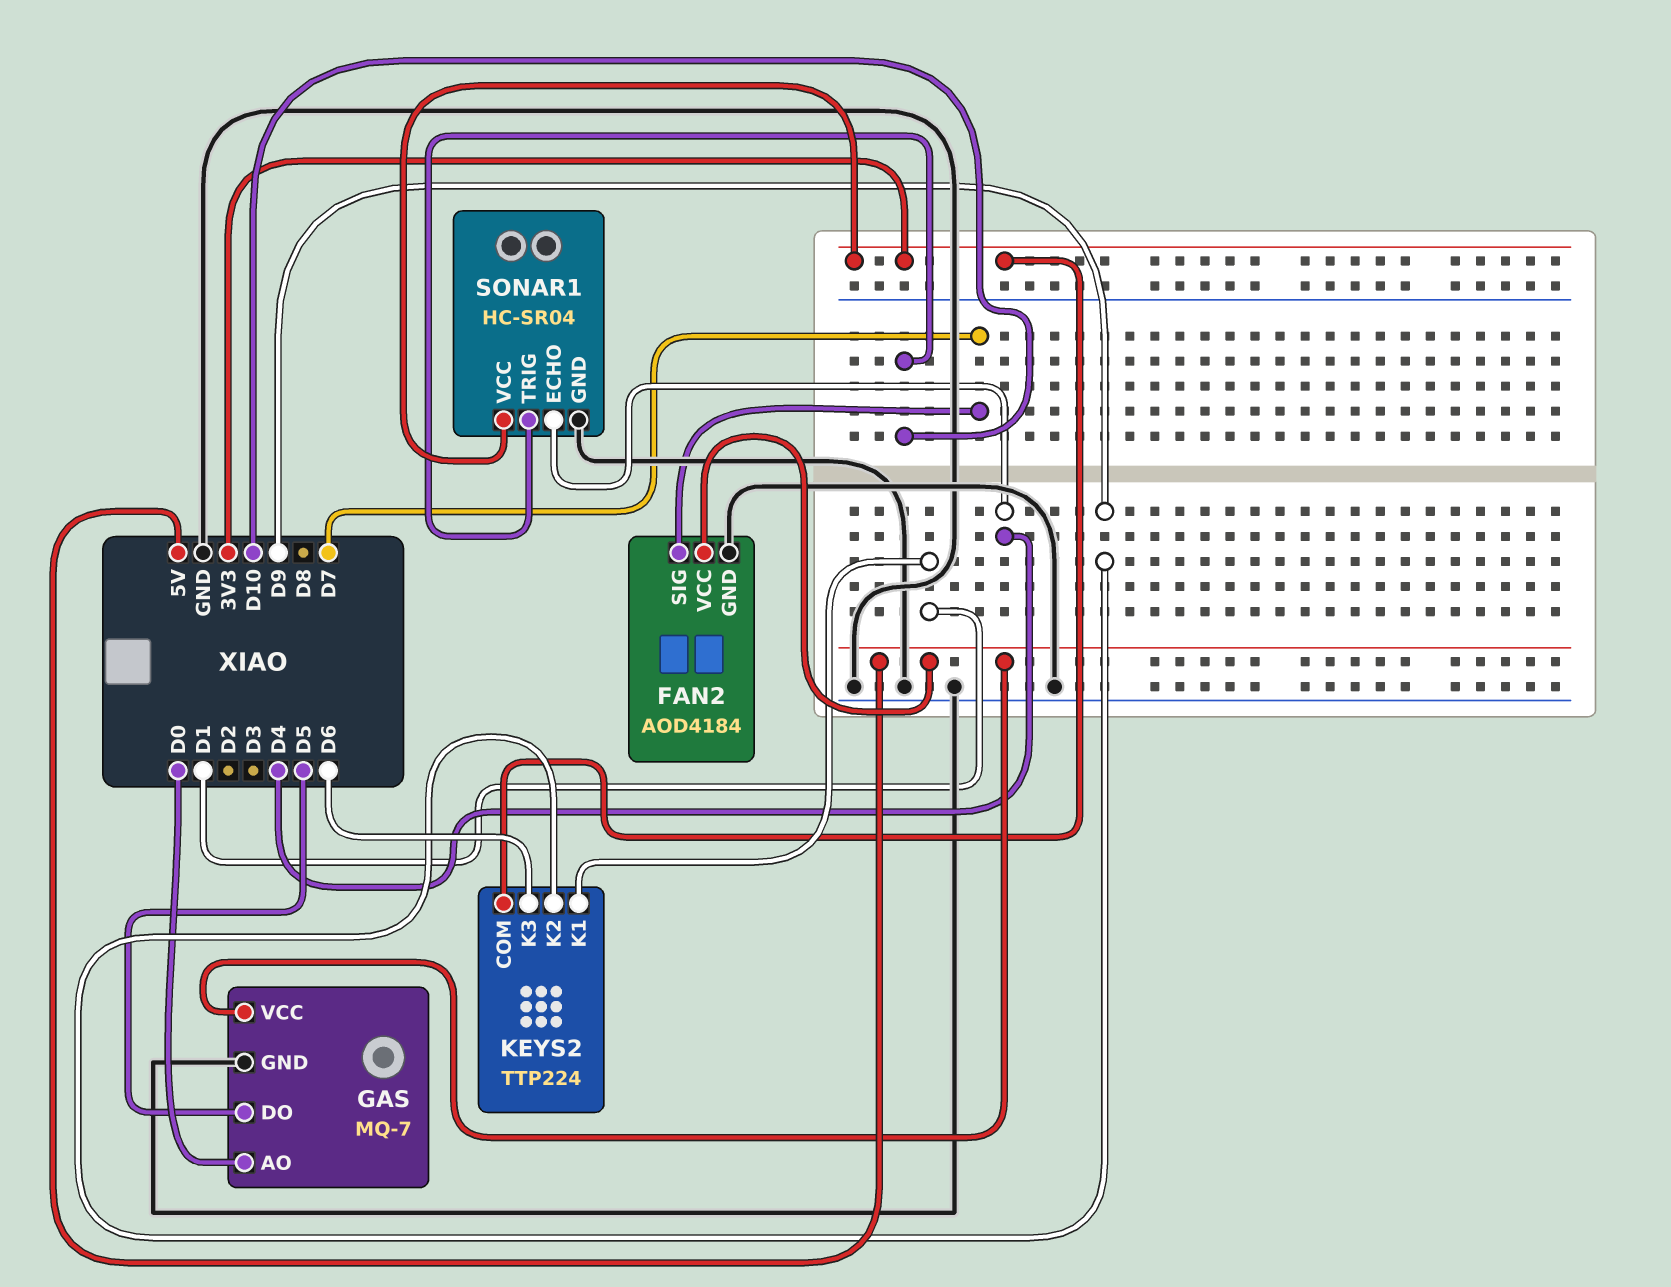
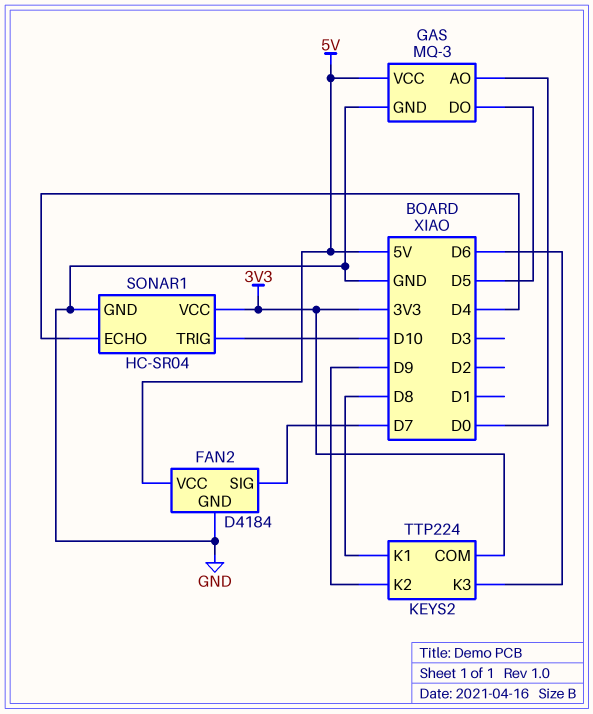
FAN2: AOD4184 -> D4184
GAS: MQ-7 -> MQ-3
KEYS2 pin K1: D1 -> D8

